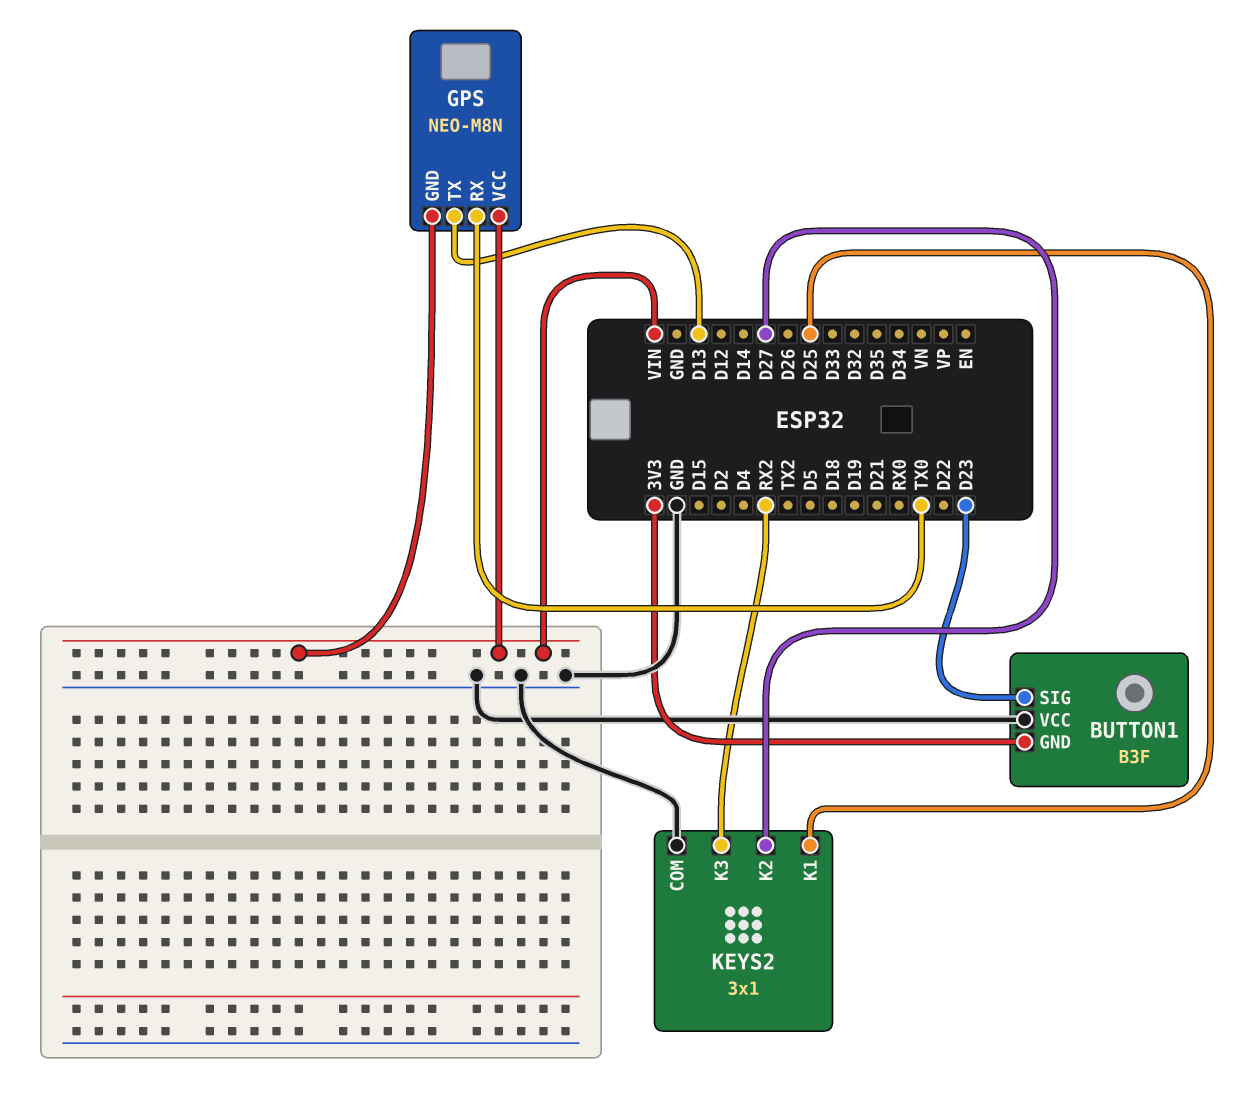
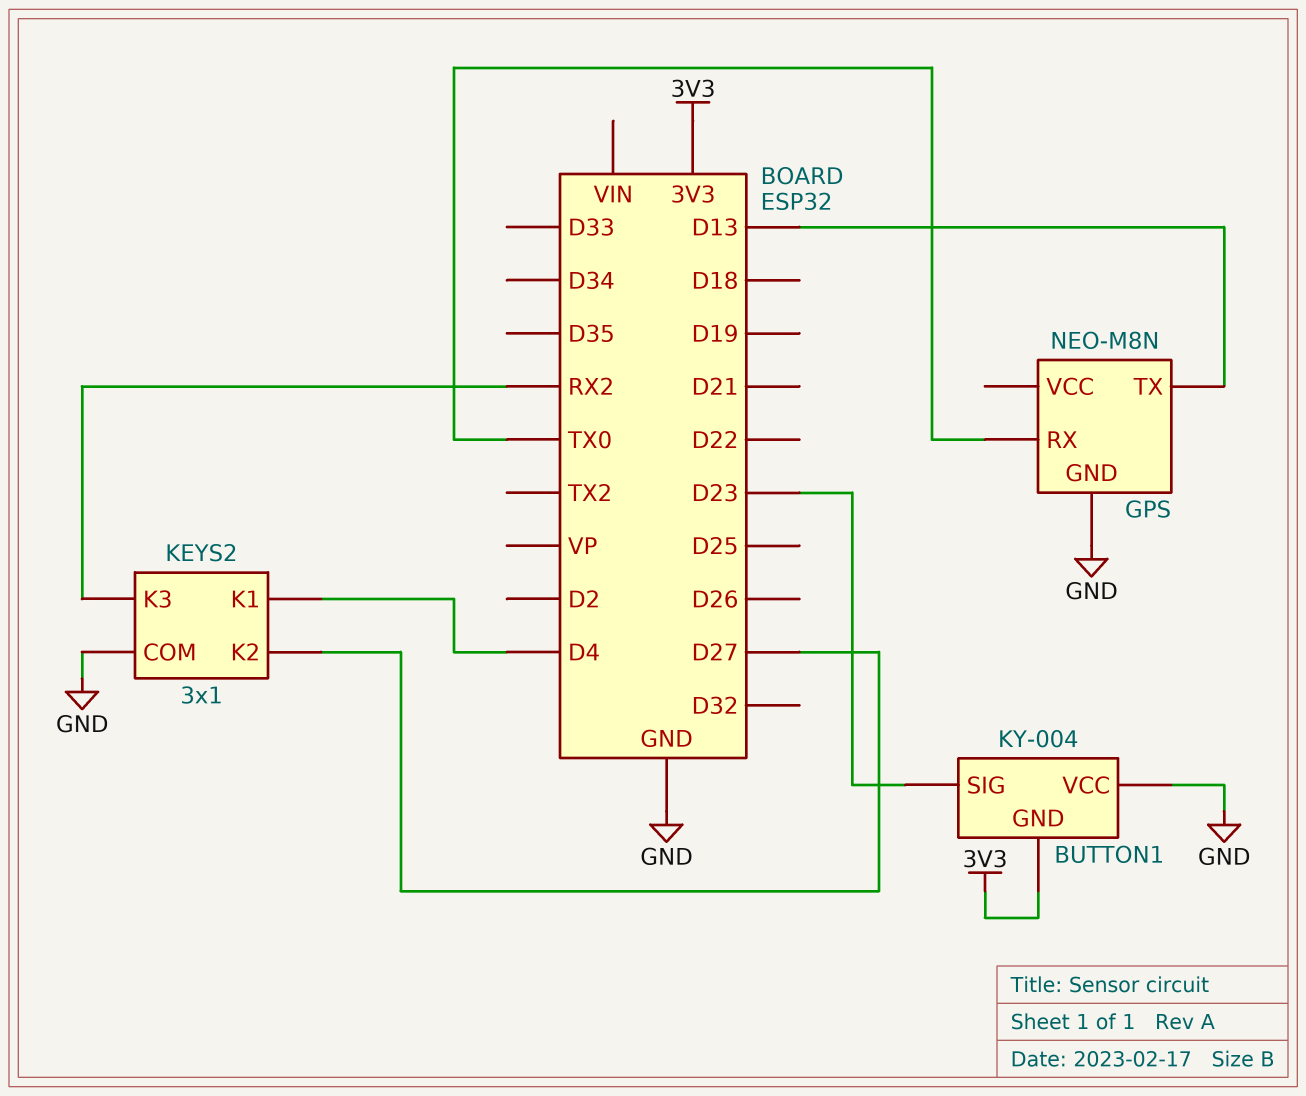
BUTTON1: B3F -> KY-004
GPS pin GND: VIN -> GND
GPS pin VCC: VIN -> none
KEYS2 pin K1: D25 -> D4

